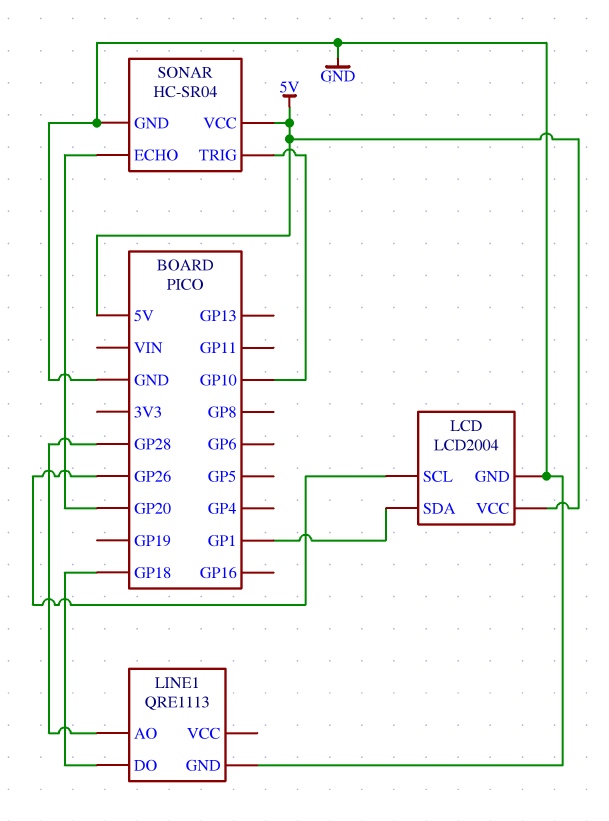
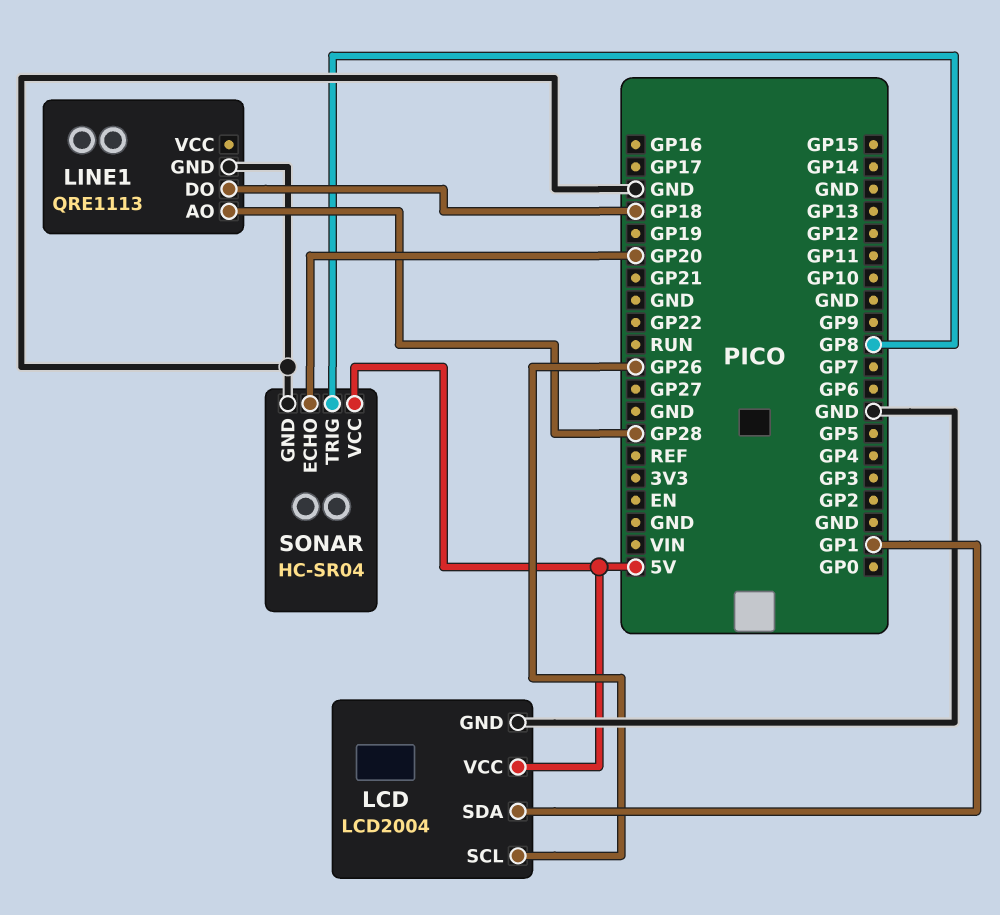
SONAR pin TRIG: GP10 -> GP8

